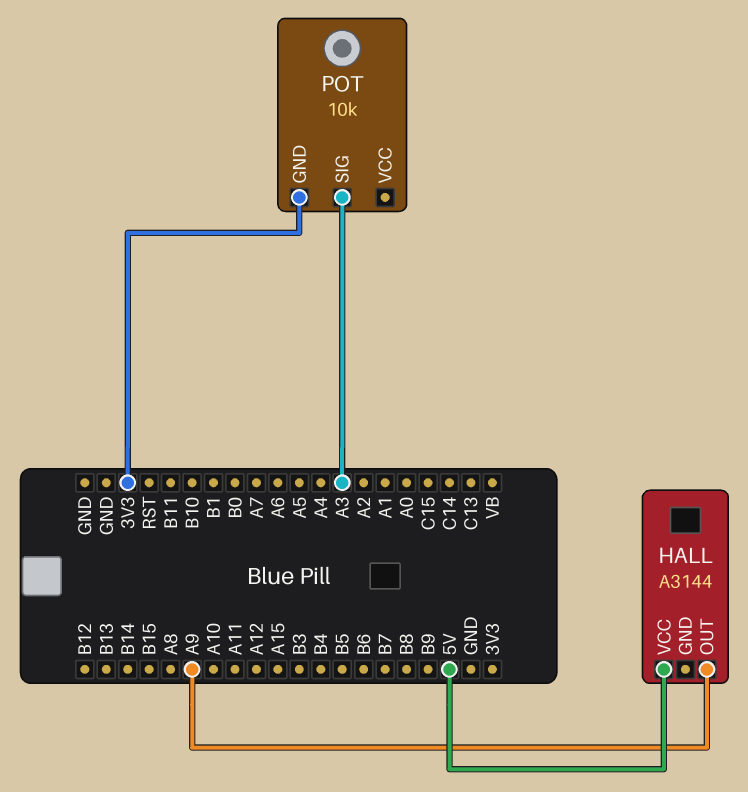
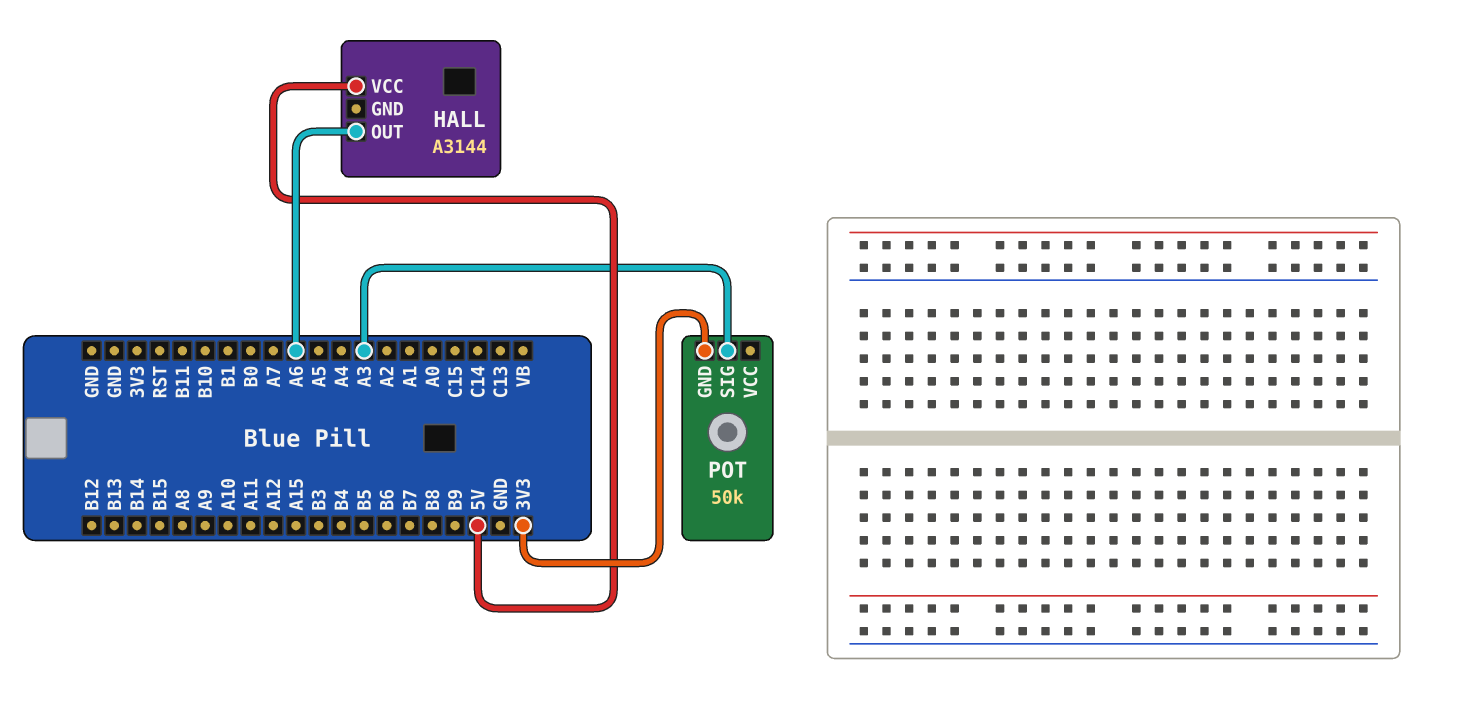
HALL pin OUT: A9 -> A6
POT: 10k -> 50k

